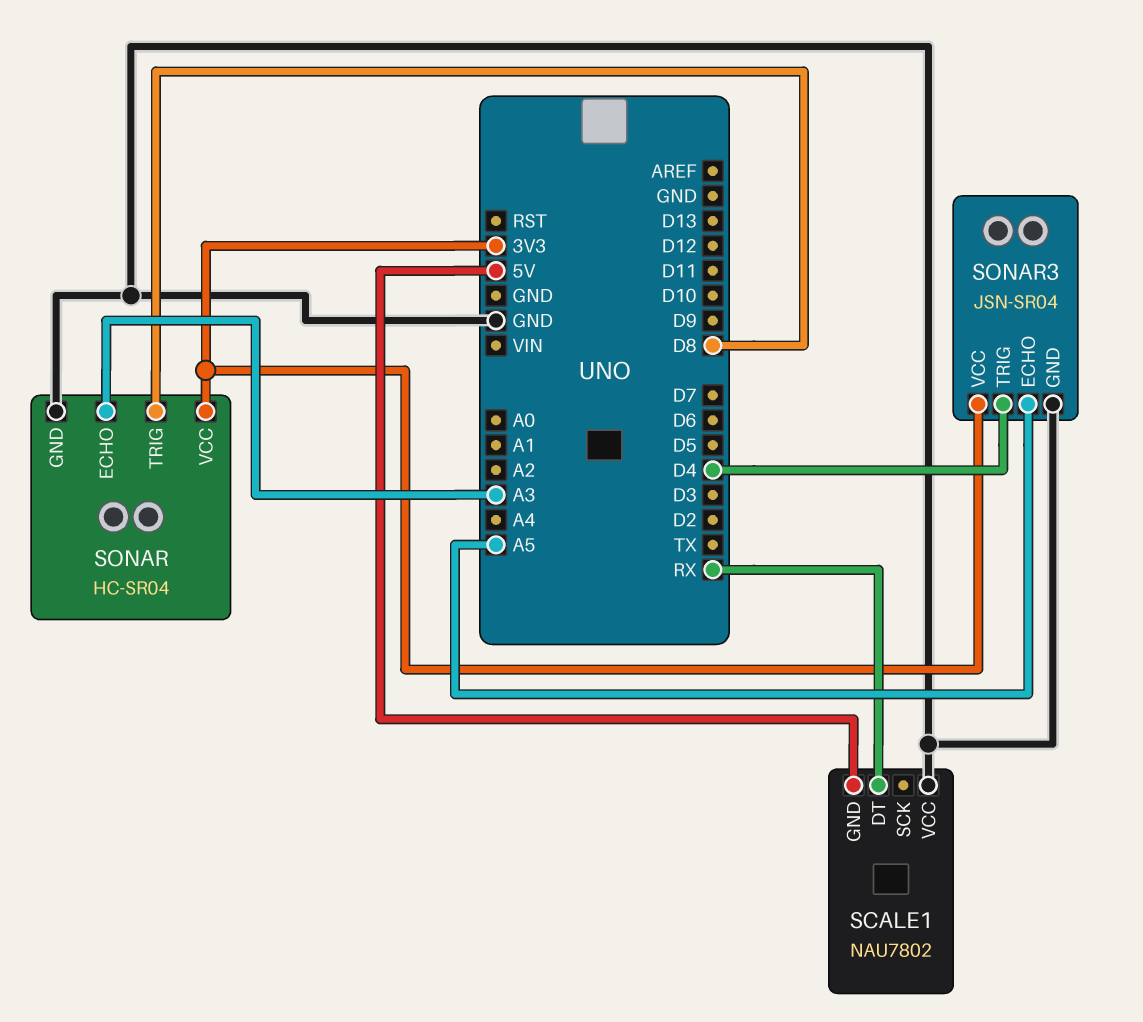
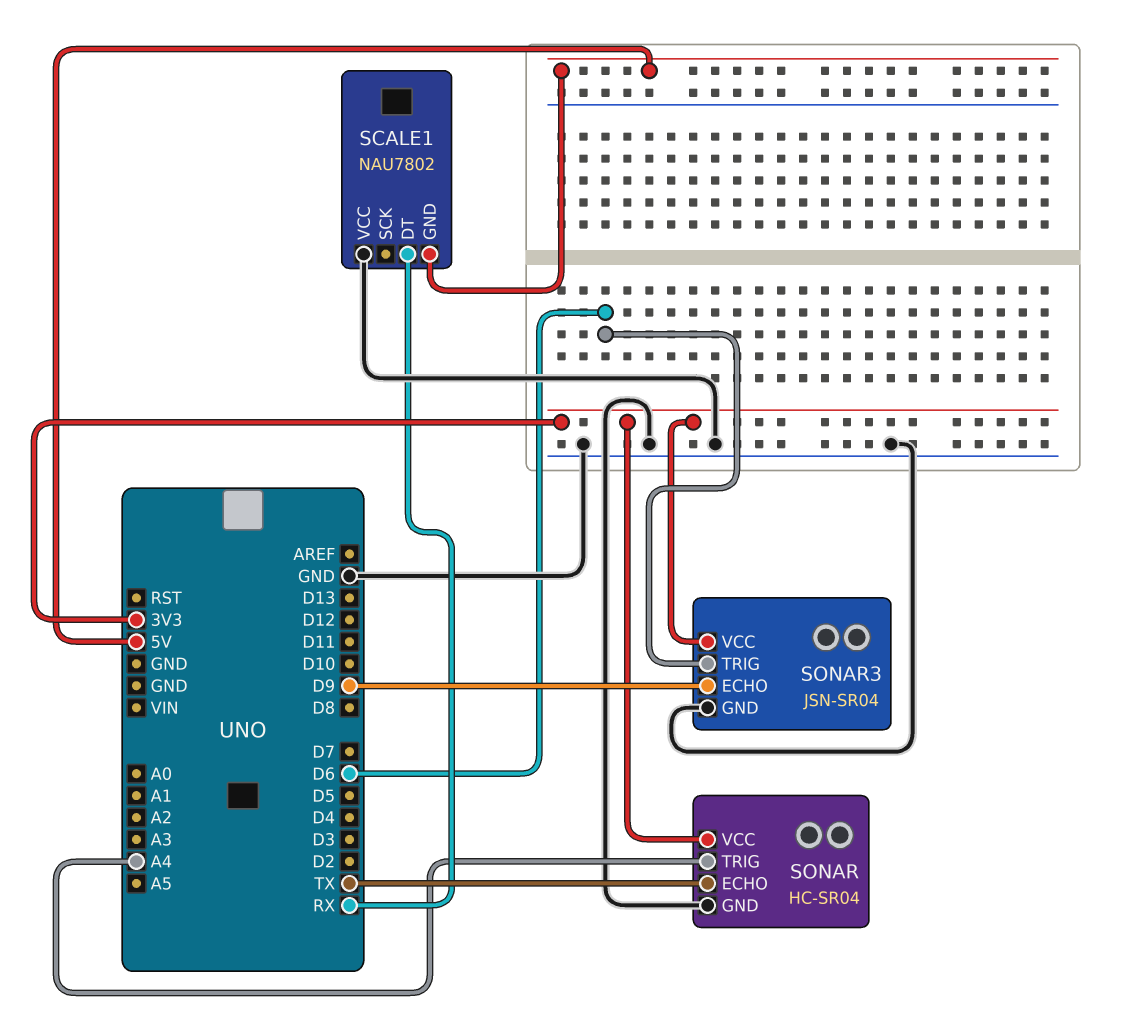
SONAR pin ECHO: A3 -> TX
SONAR pin TRIG: D8 -> A4
SONAR3 pin ECHO: A5 -> D9
SONAR3 pin TRIG: D4 -> D6

